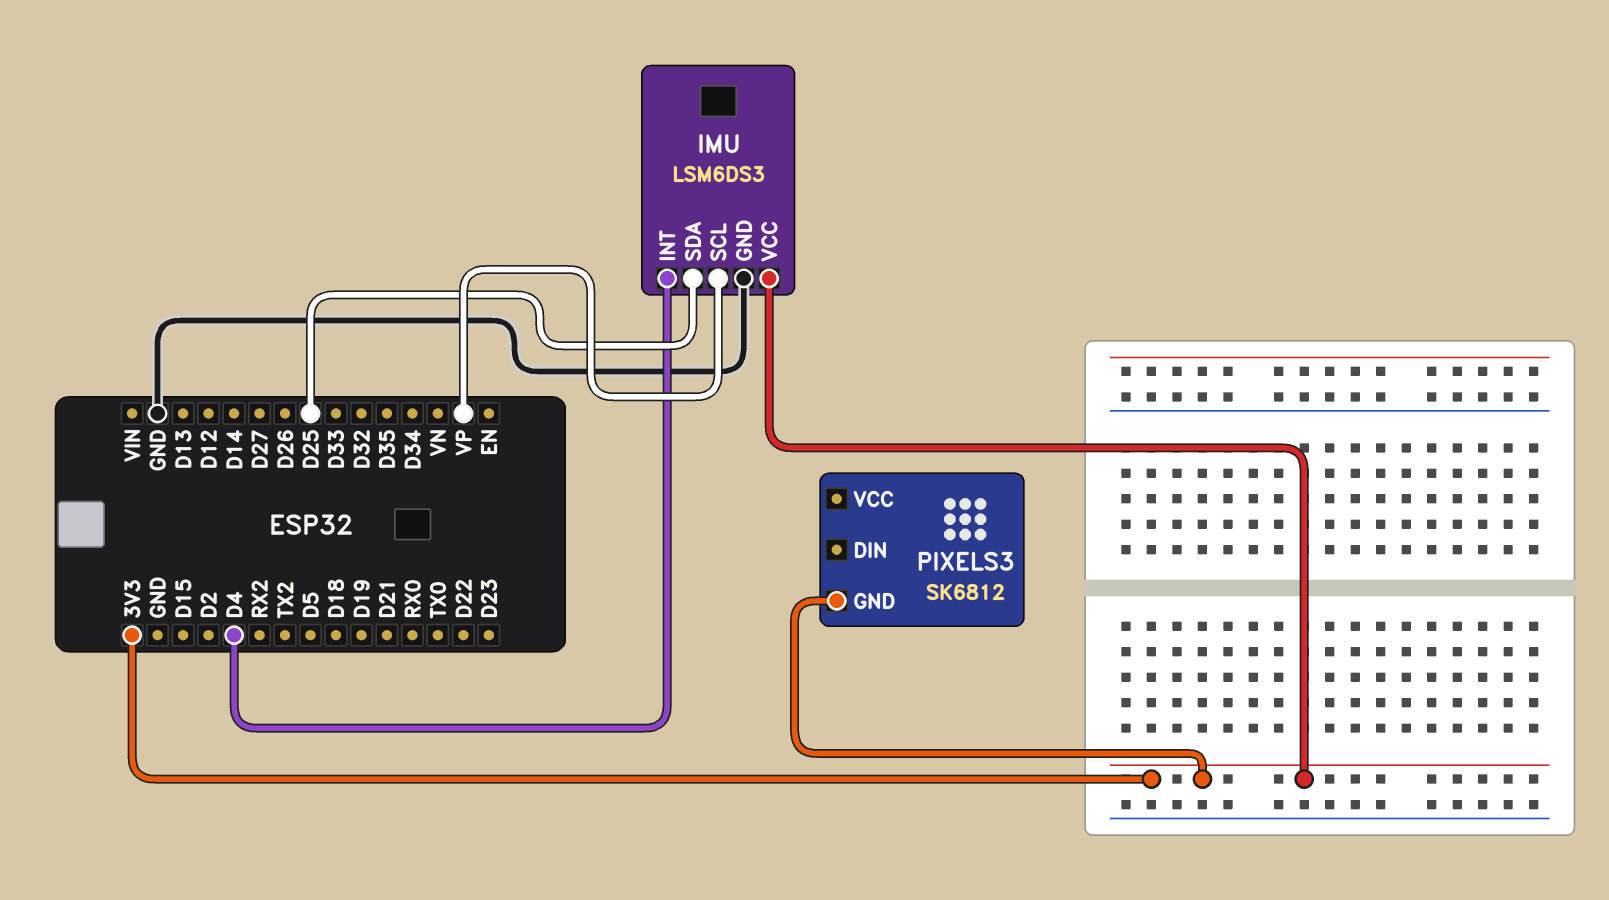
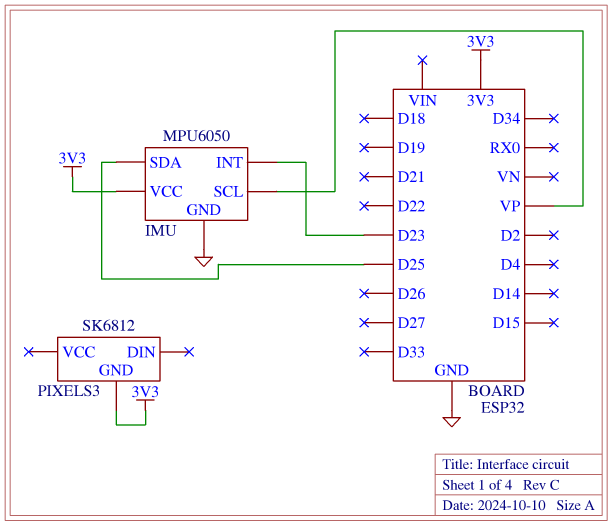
IMU: LSM6DS3 -> MPU6050
IMU pin INT: D4 -> D23

